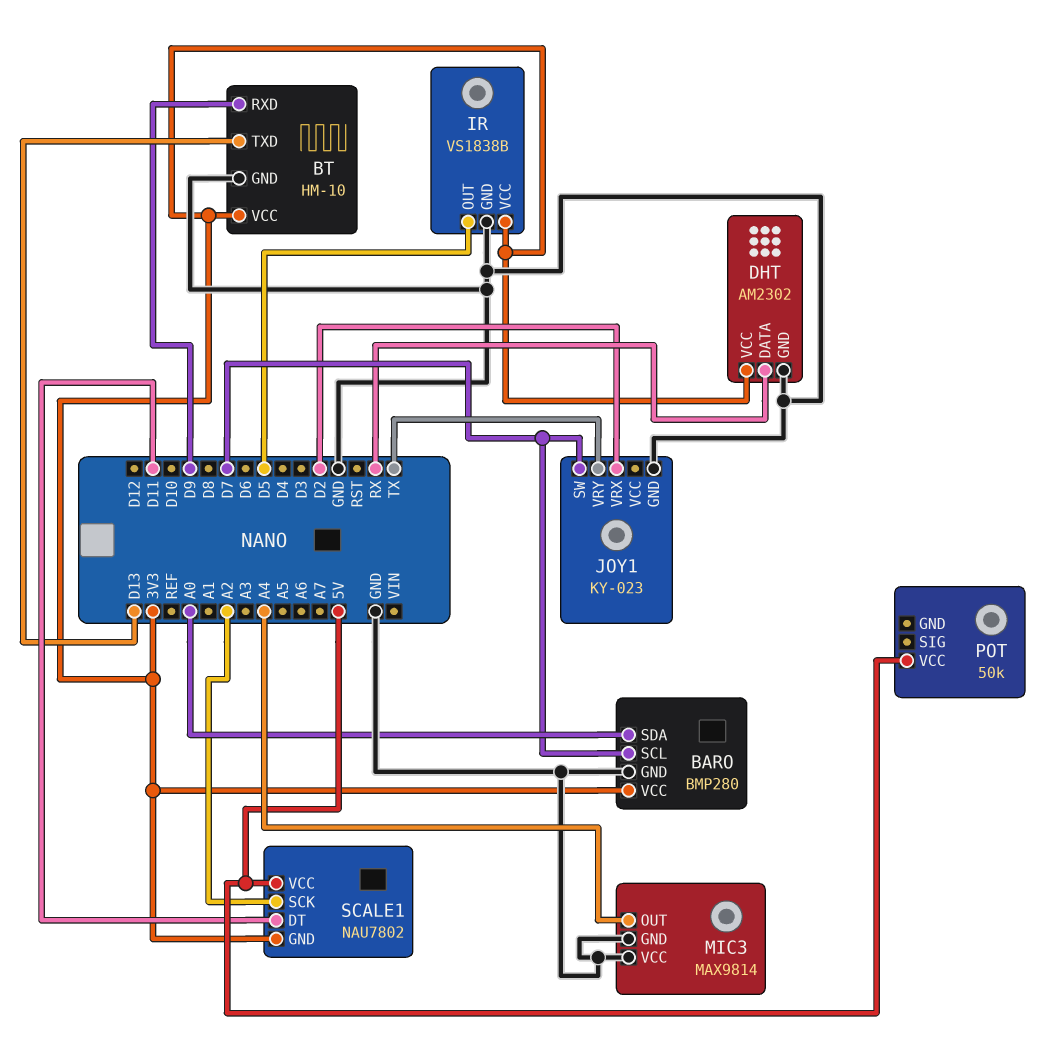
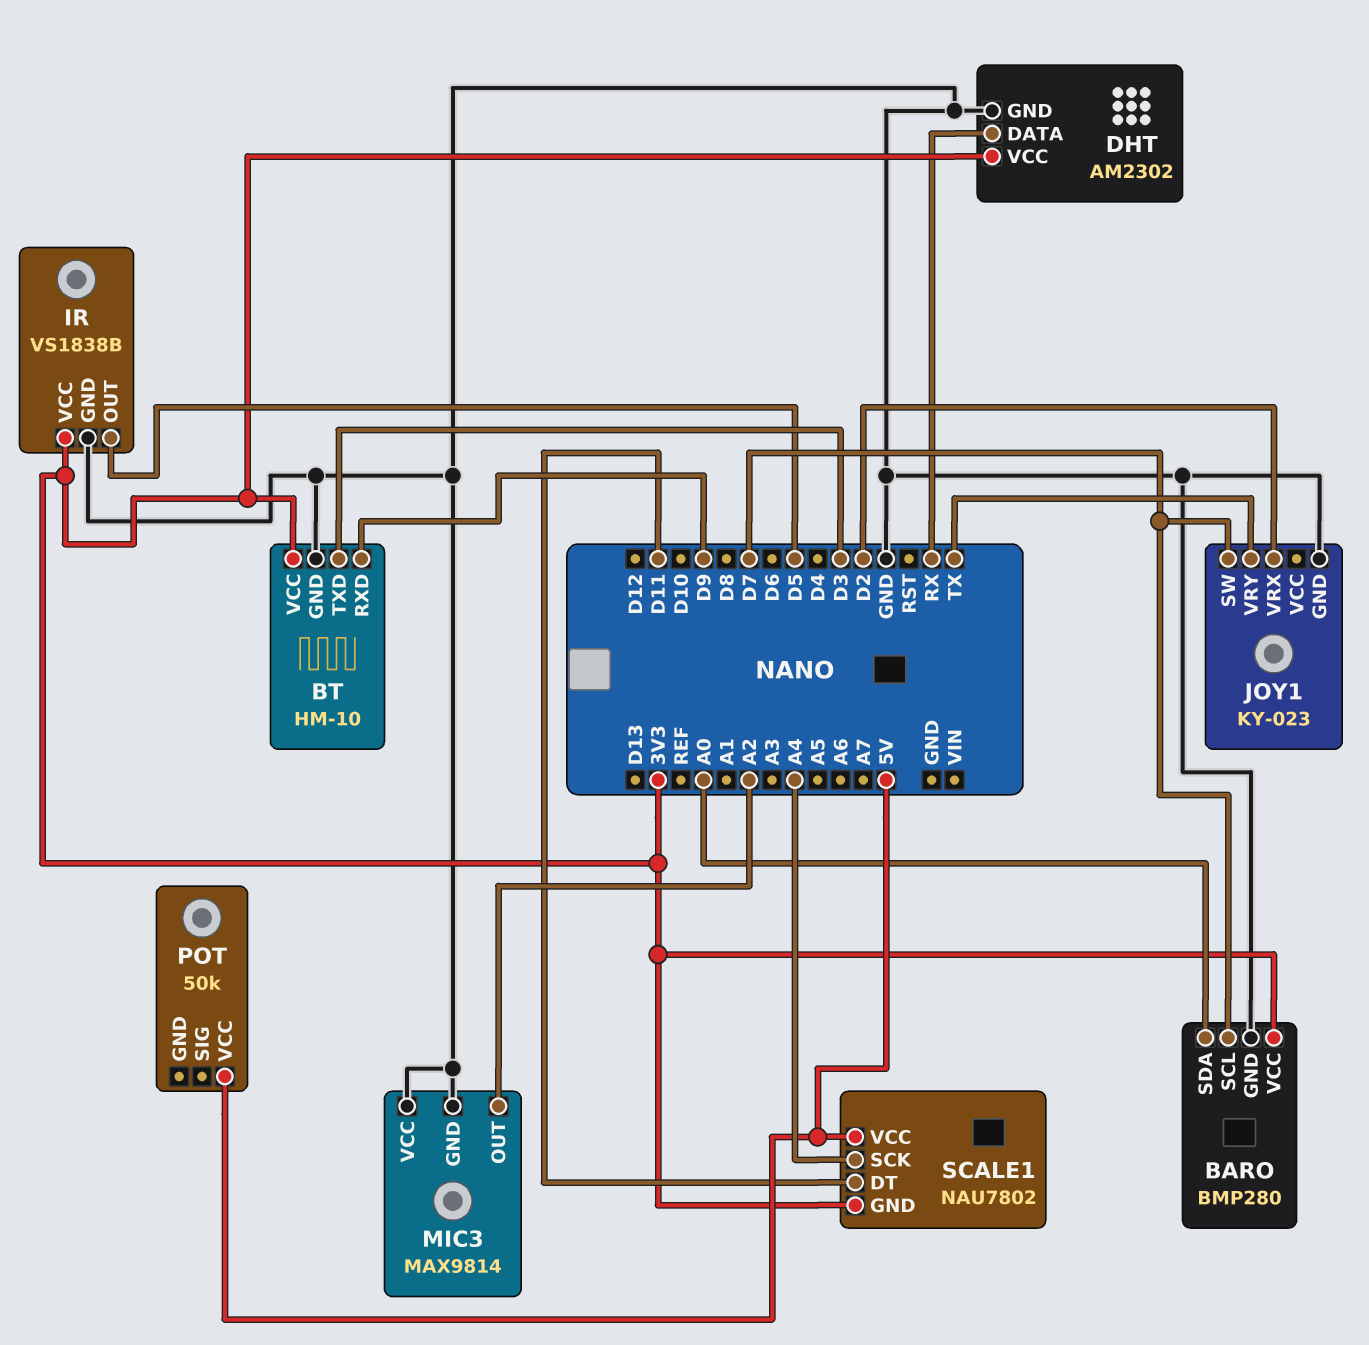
BT pin TXD: D13 -> D3
MIC3 pin OUT: A4 -> A2
SCALE1 pin SCK: A2 -> A4

